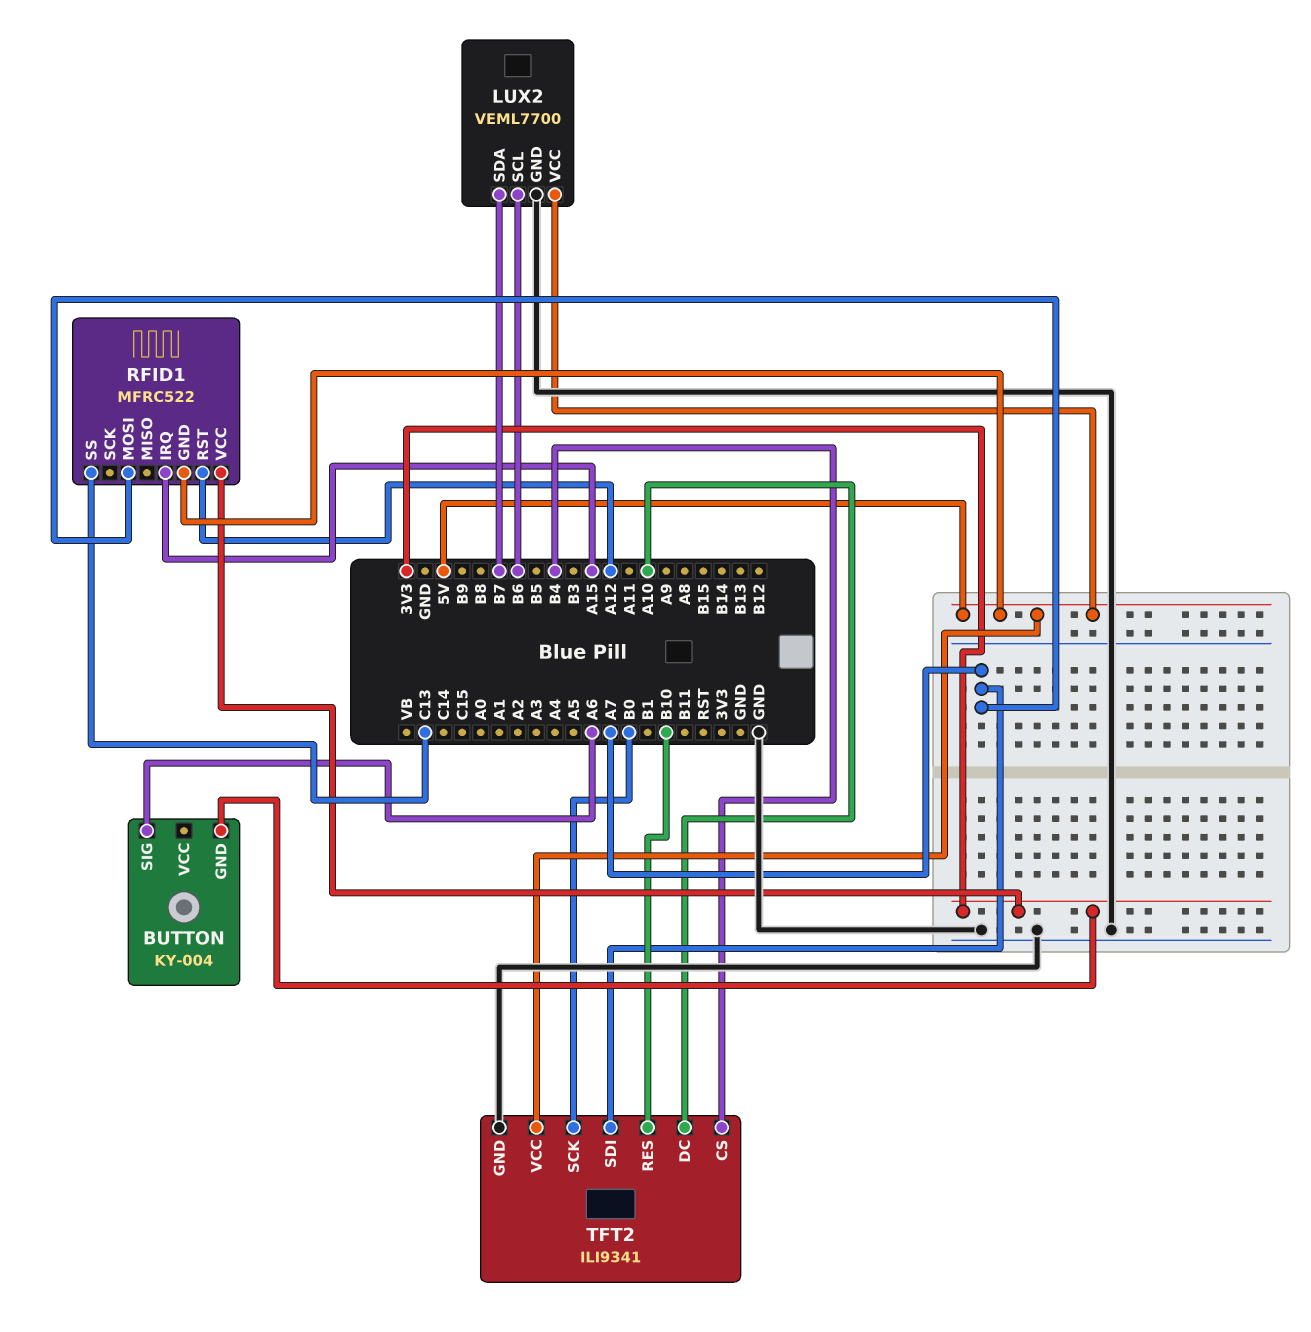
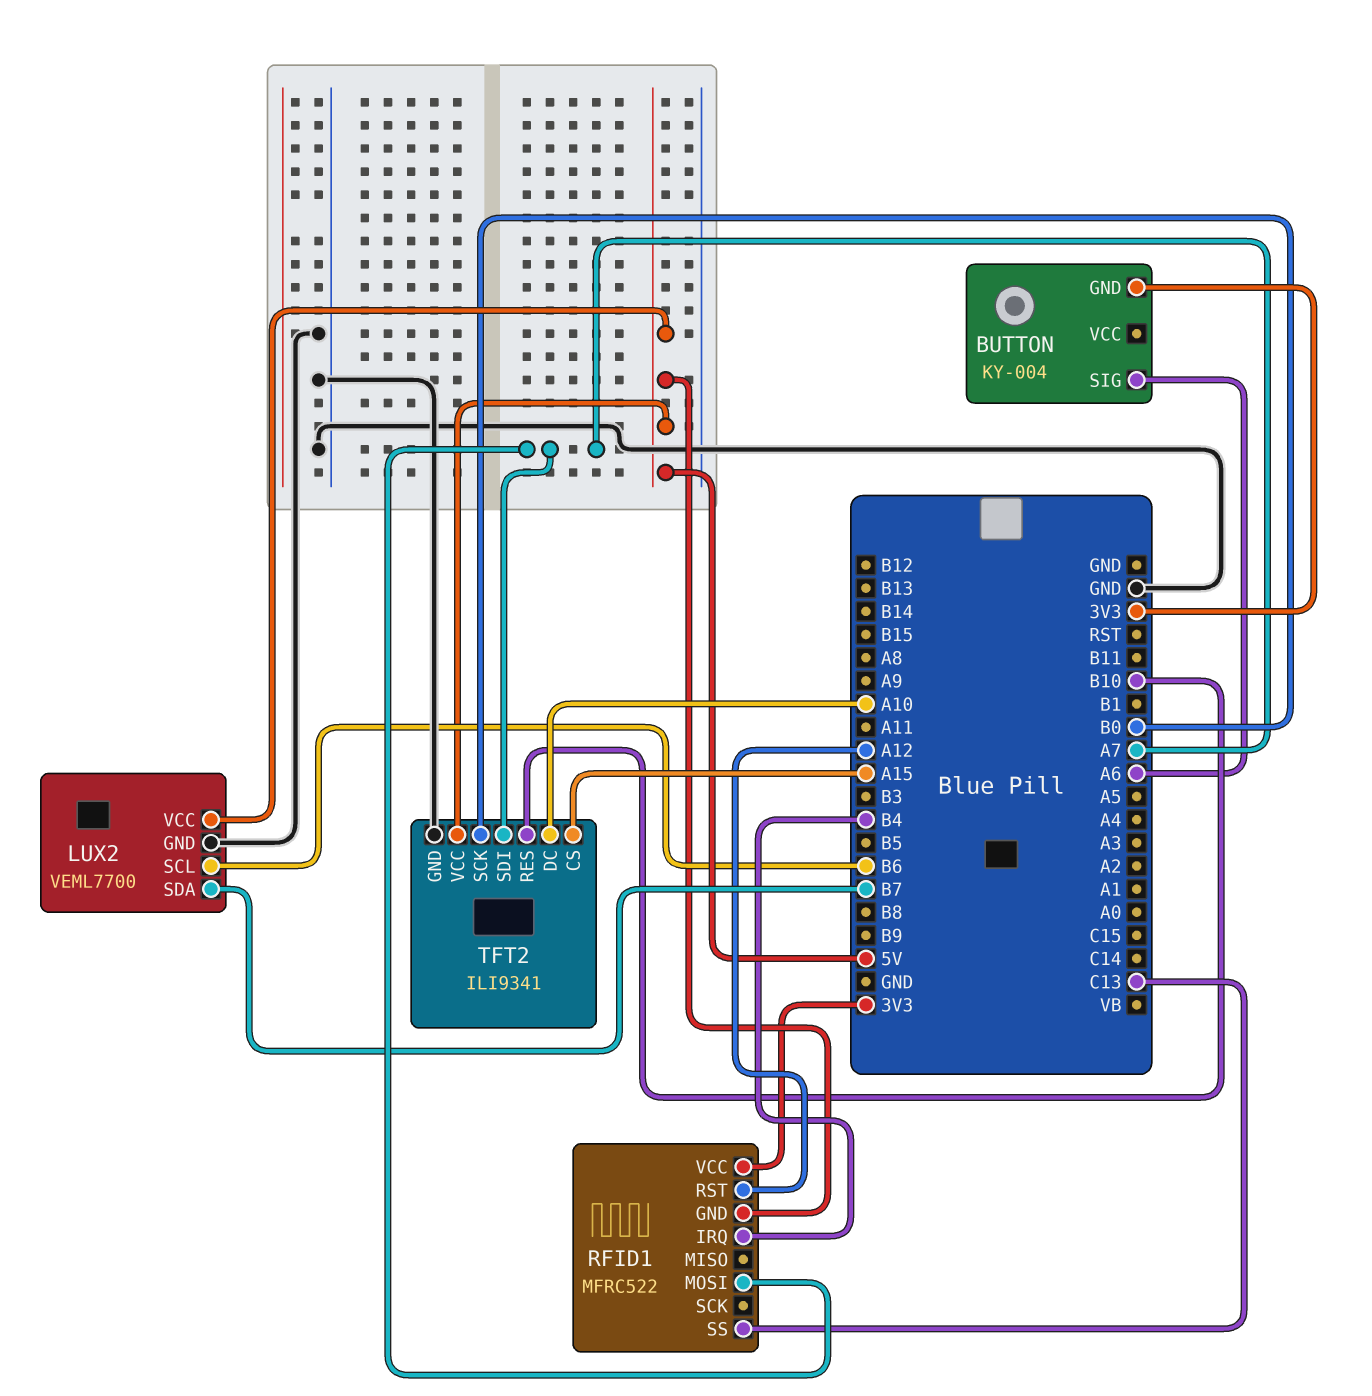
RFID1 pin IRQ: A15 -> B4
TFT2 pin CS: B4 -> A15

